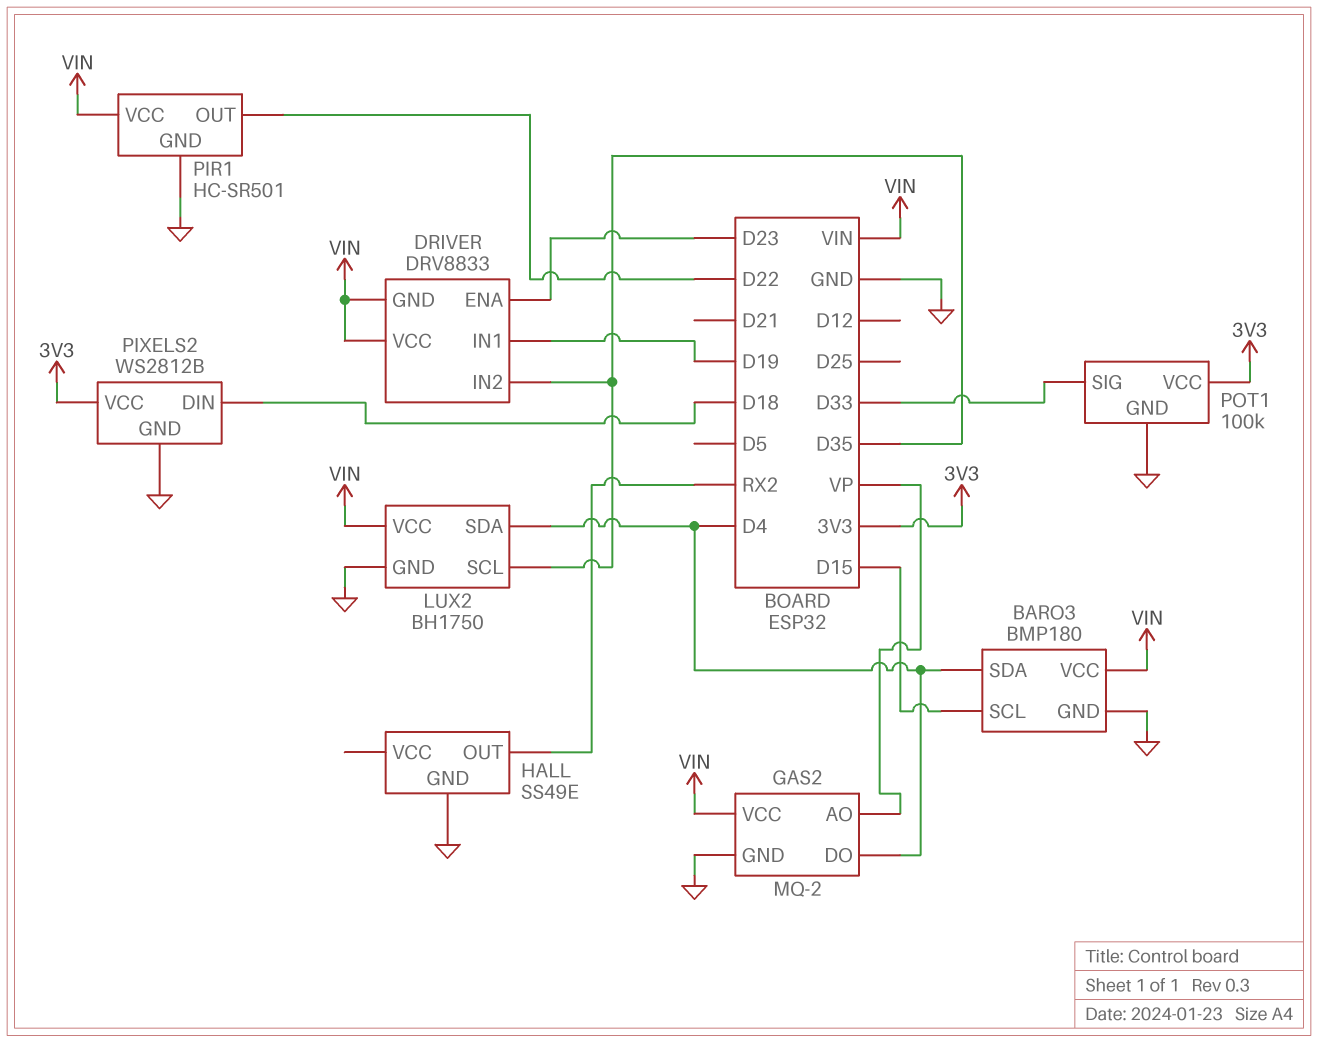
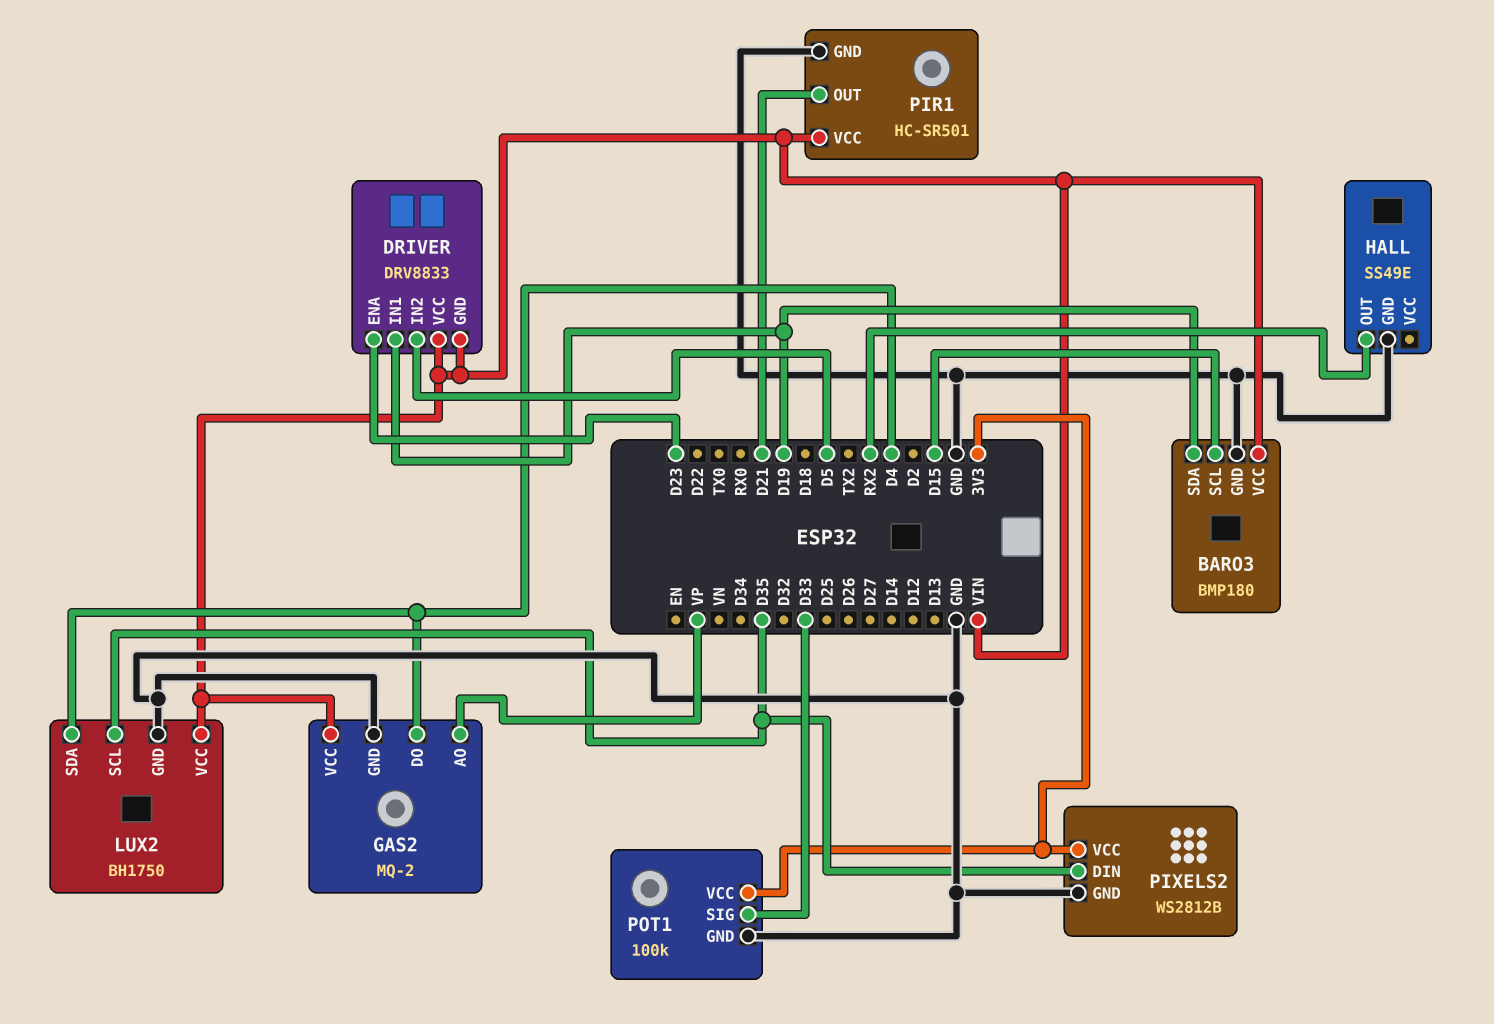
BARO3 pin SDA: D4 -> D19
DRIVER pin IN2: D35 -> D5
PIR1 pin OUT: D22 -> D21
PIXELS2 pin DIN: D18 -> D35

